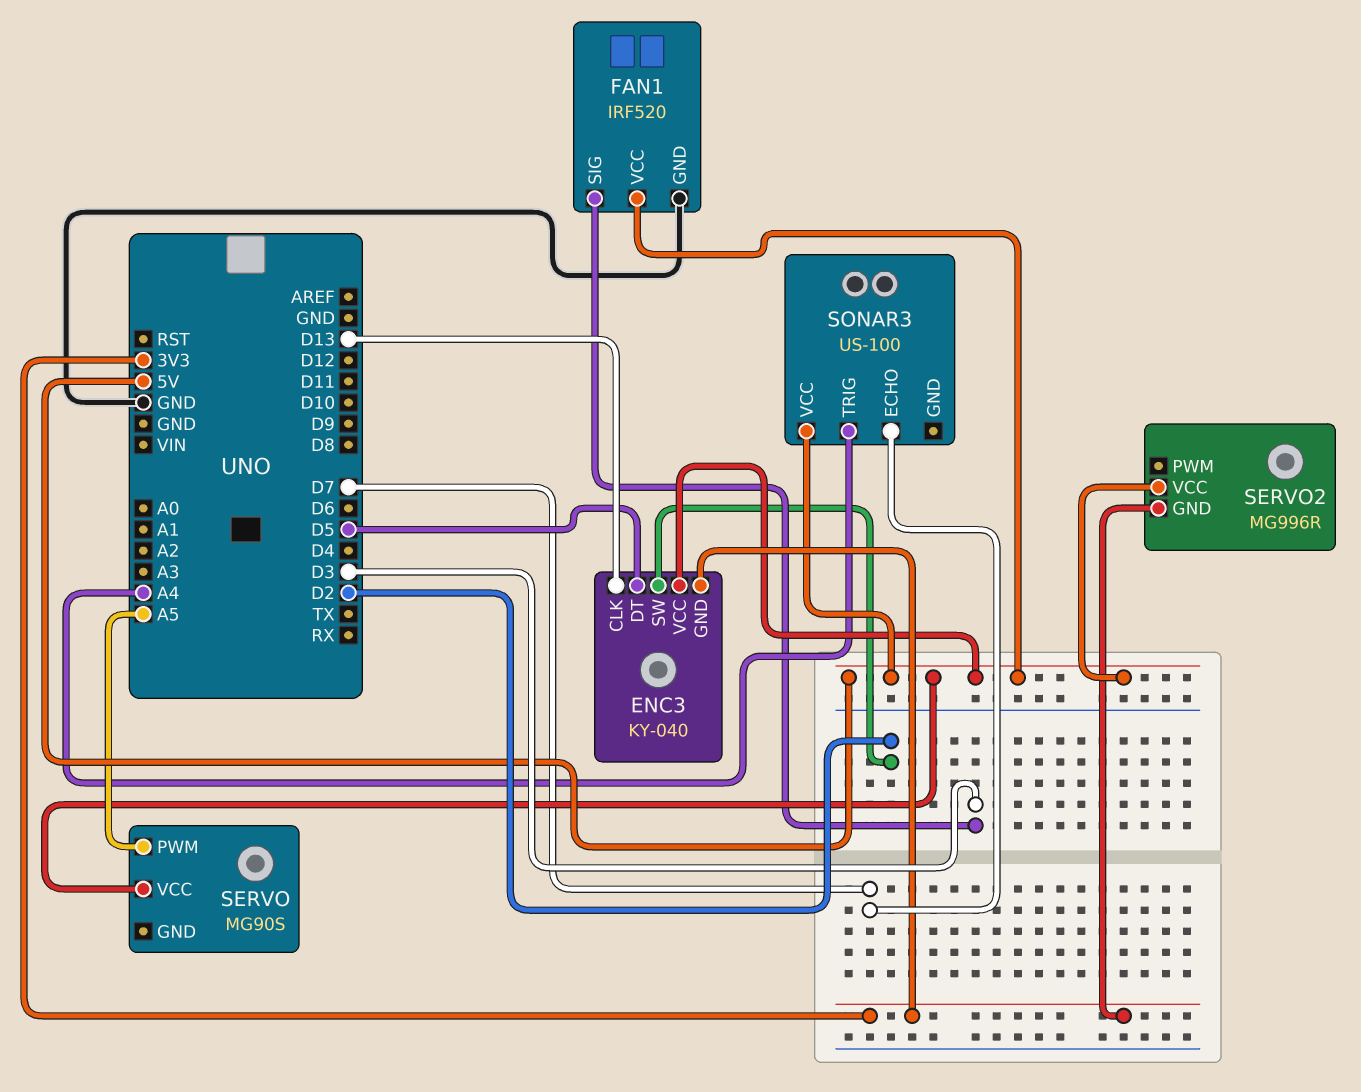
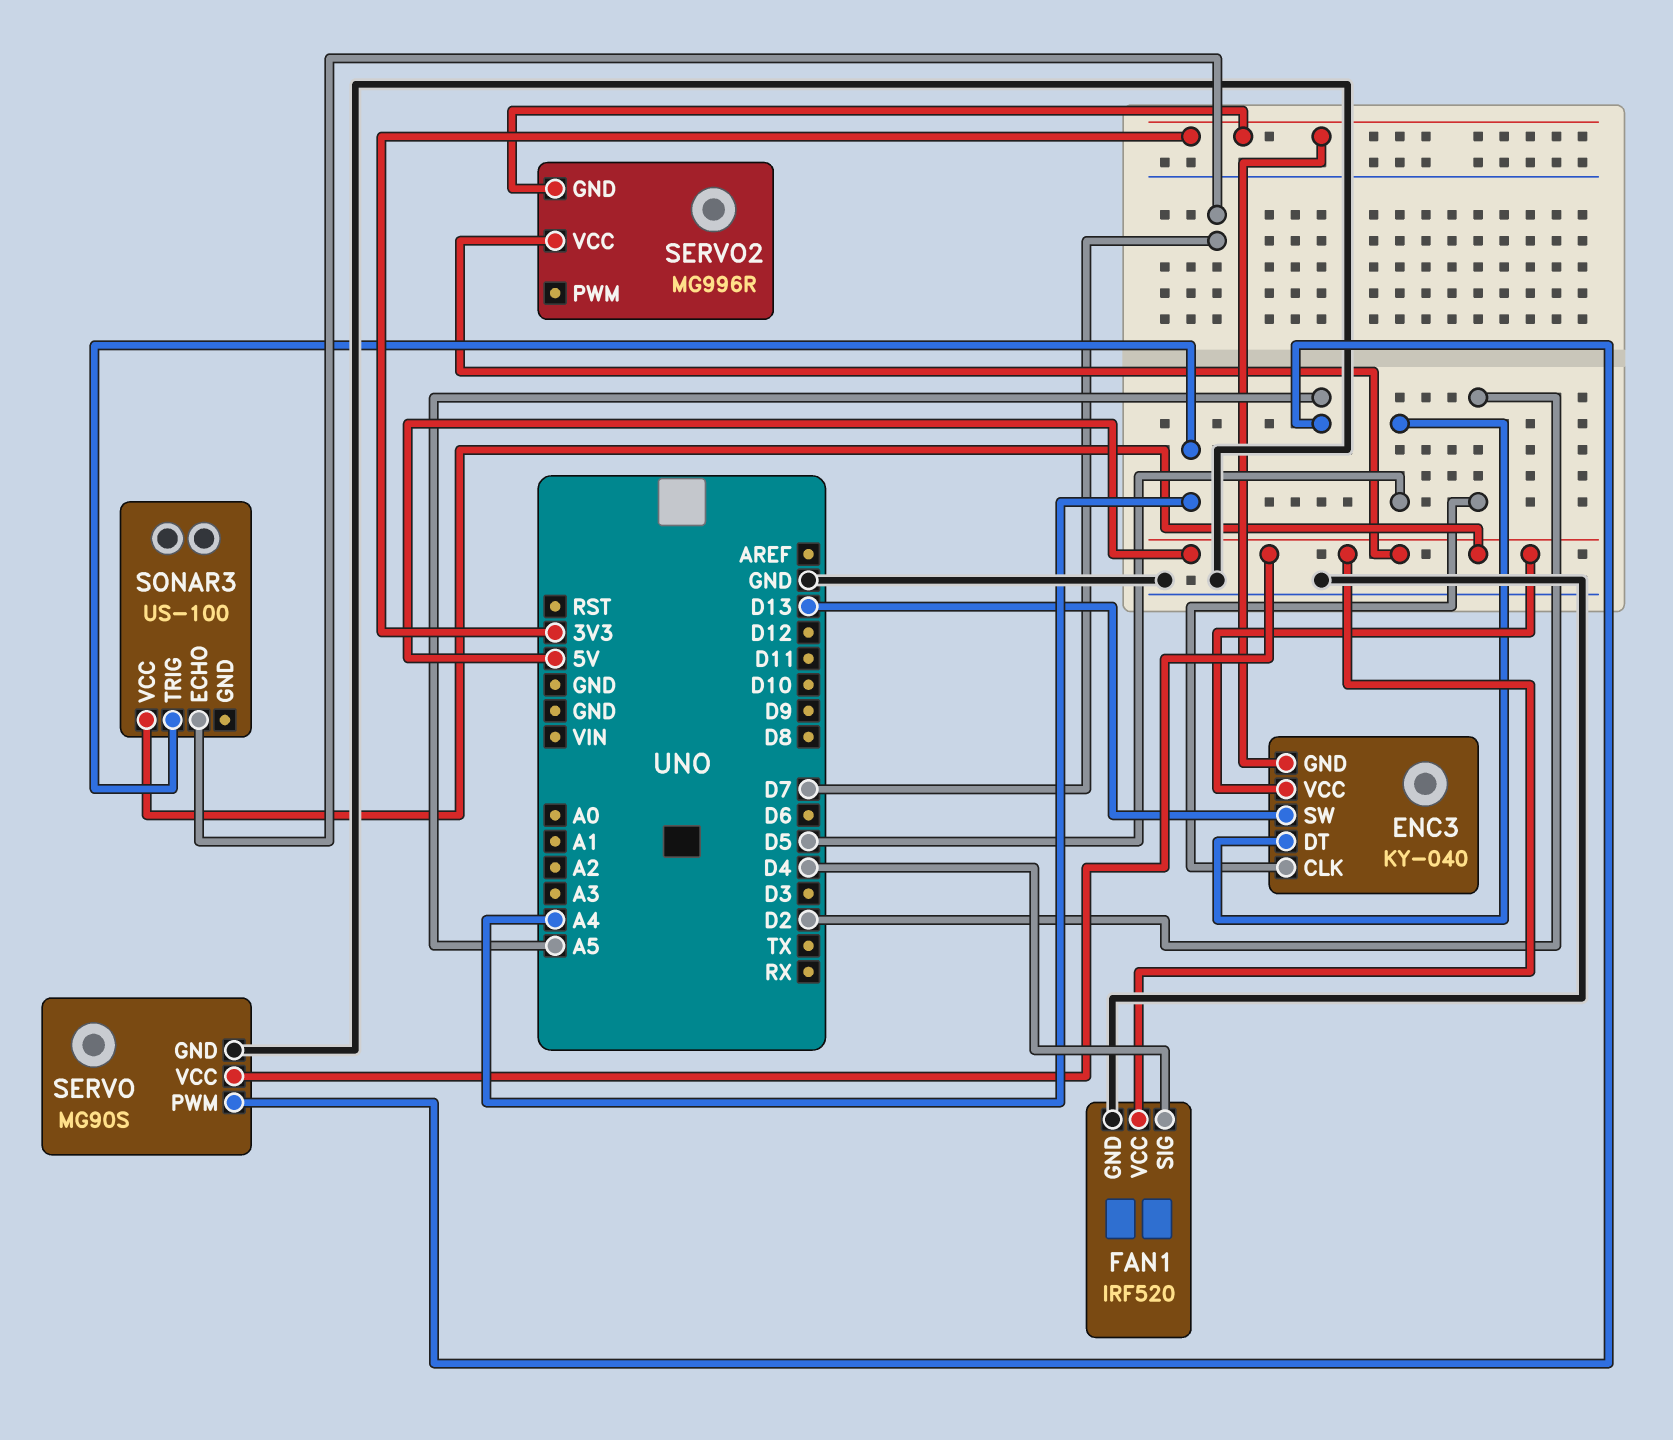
ENC3 pin CLK: D13 -> D2
ENC3 pin SW: D2 -> D13
FAN1 pin SIG: D3 -> D4
SERVO pin GND: none -> GND

